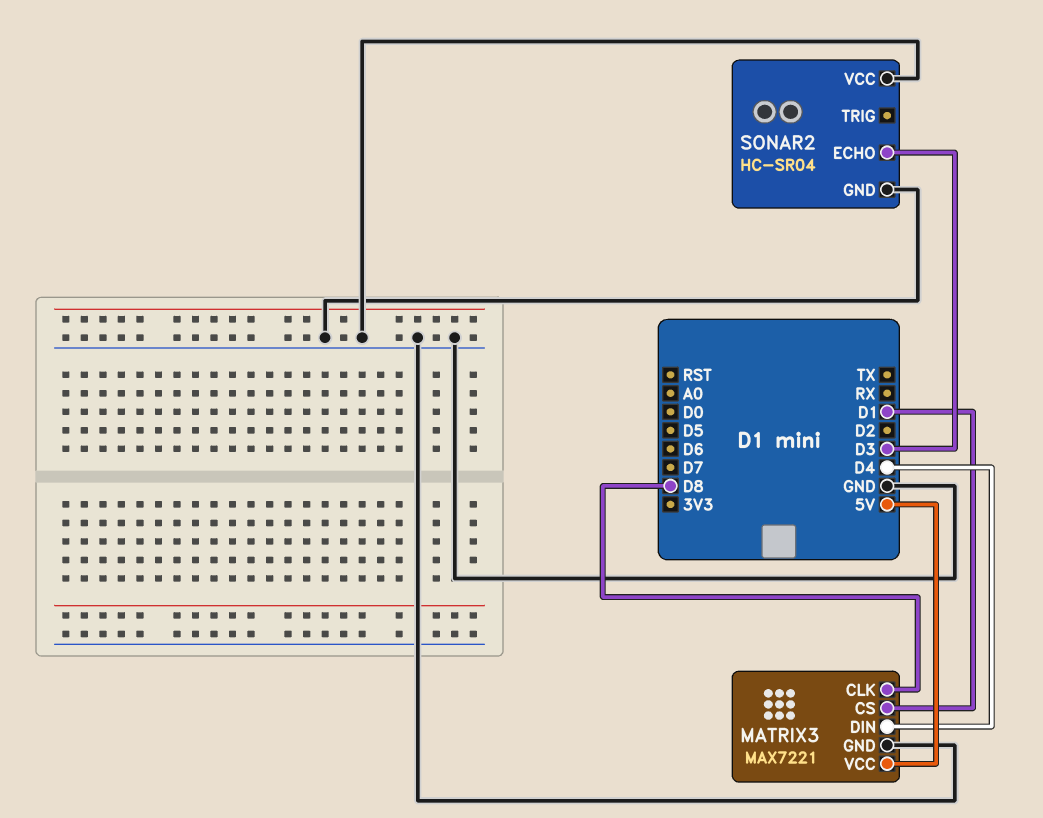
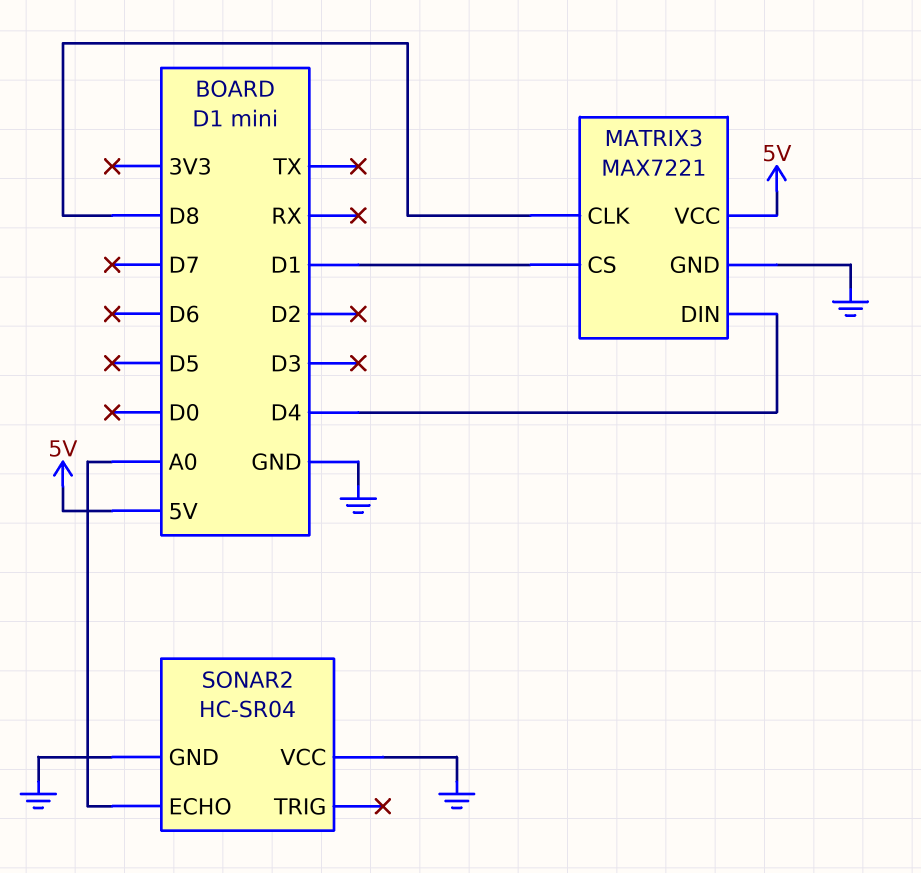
SONAR2 pin ECHO: D3 -> A0

